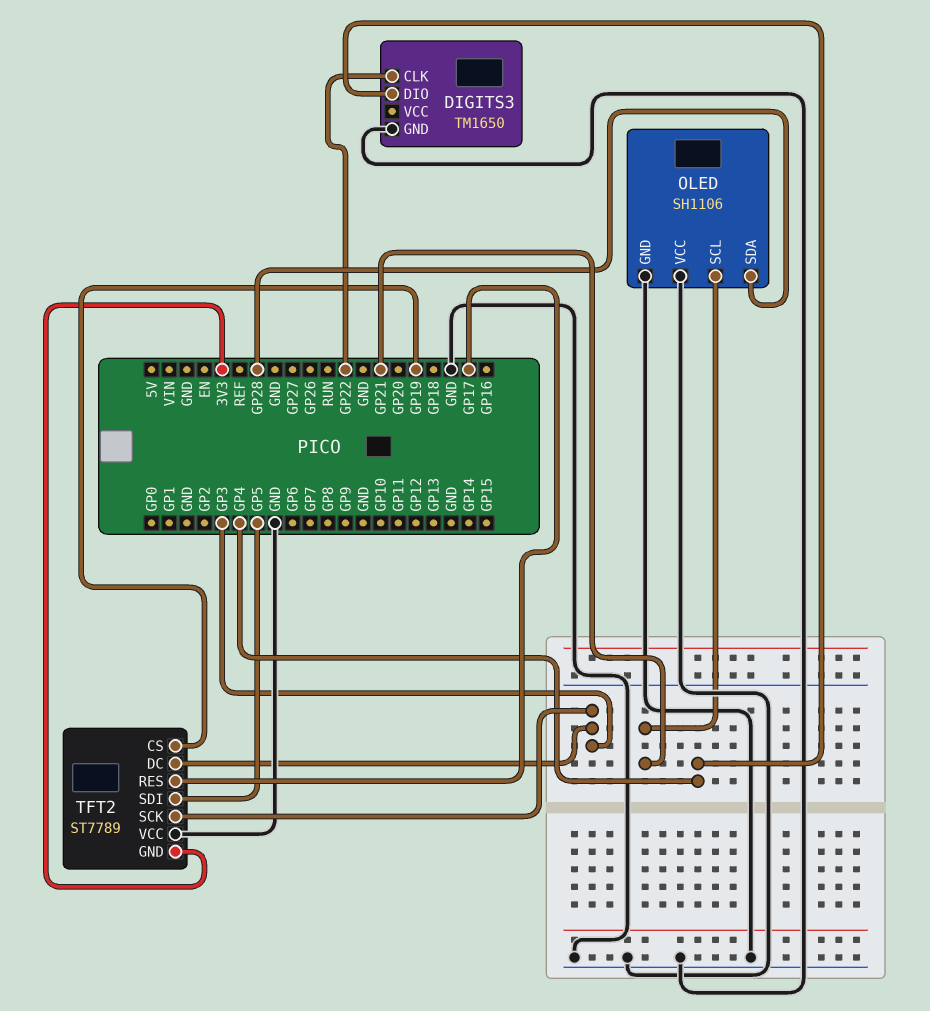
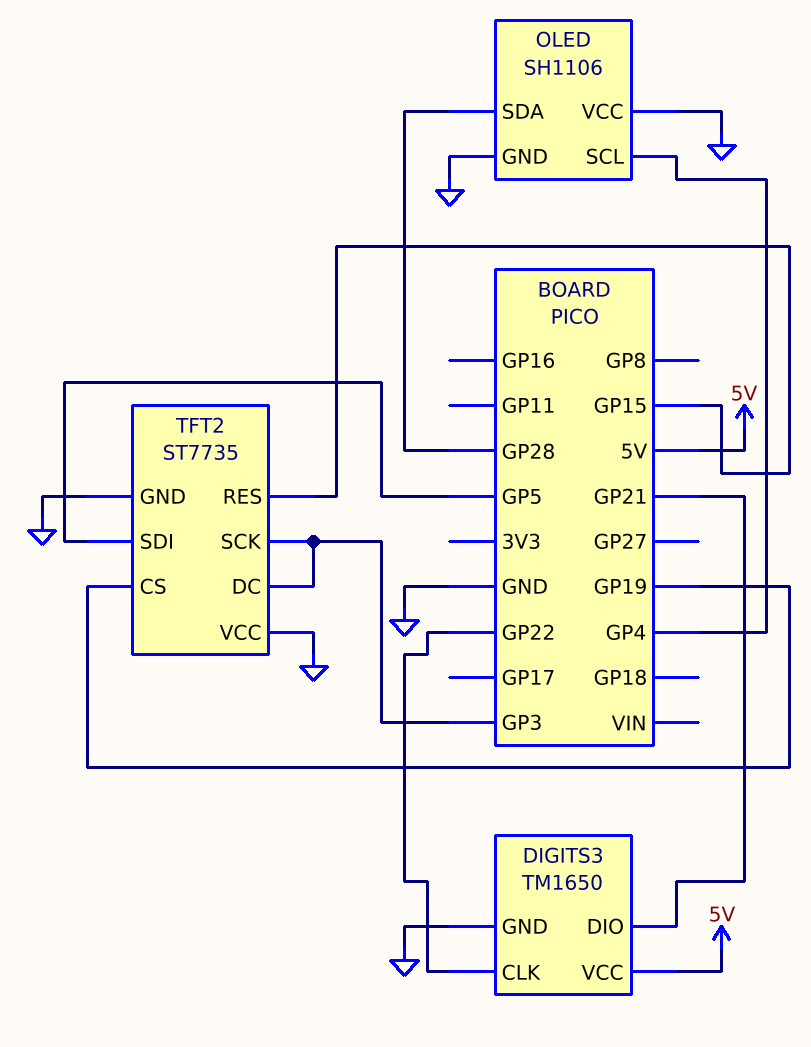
DIGITS3 pin DIO: GP4 -> GP21
DIGITS3 pin VCC: none -> 5V
OLED pin SCL: GP21 -> GP4
TFT2: ST7789 -> ST7735
TFT2 pin GND: 3V3 -> GND
TFT2 pin RES: GP17 -> GP15

